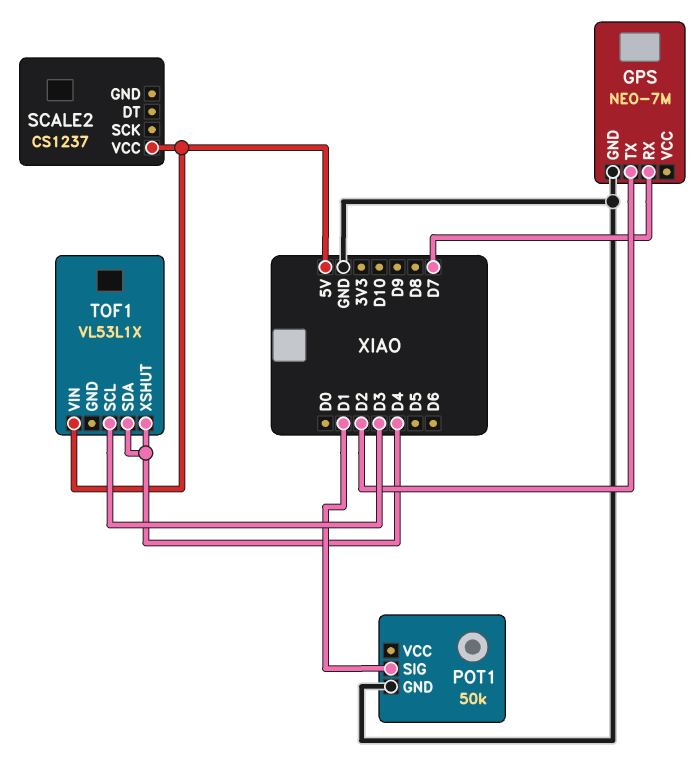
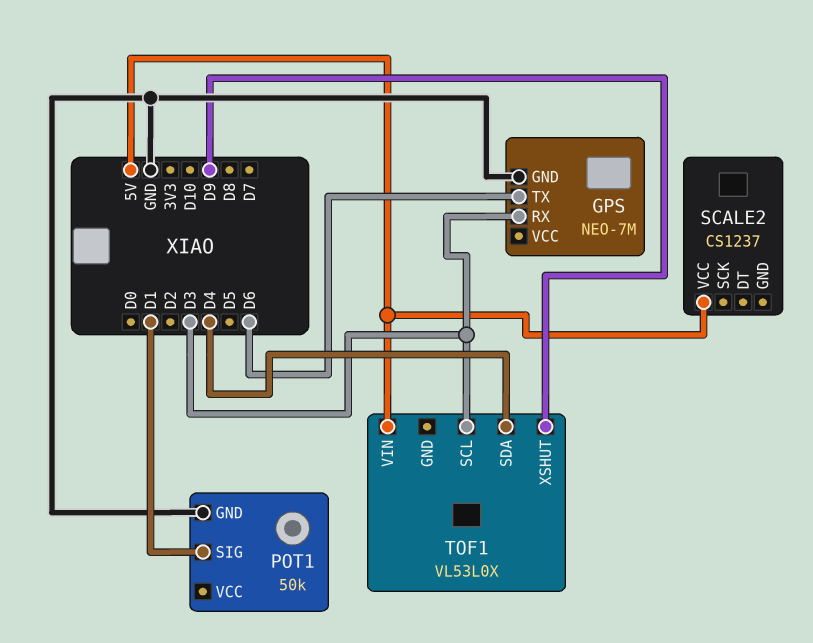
GPS pin RX: D7 -> D3
GPS pin TX: D2 -> D6
TOF1: VL53L1X -> VL53L0X
TOF1 pin XSHUT: D4 -> D9

